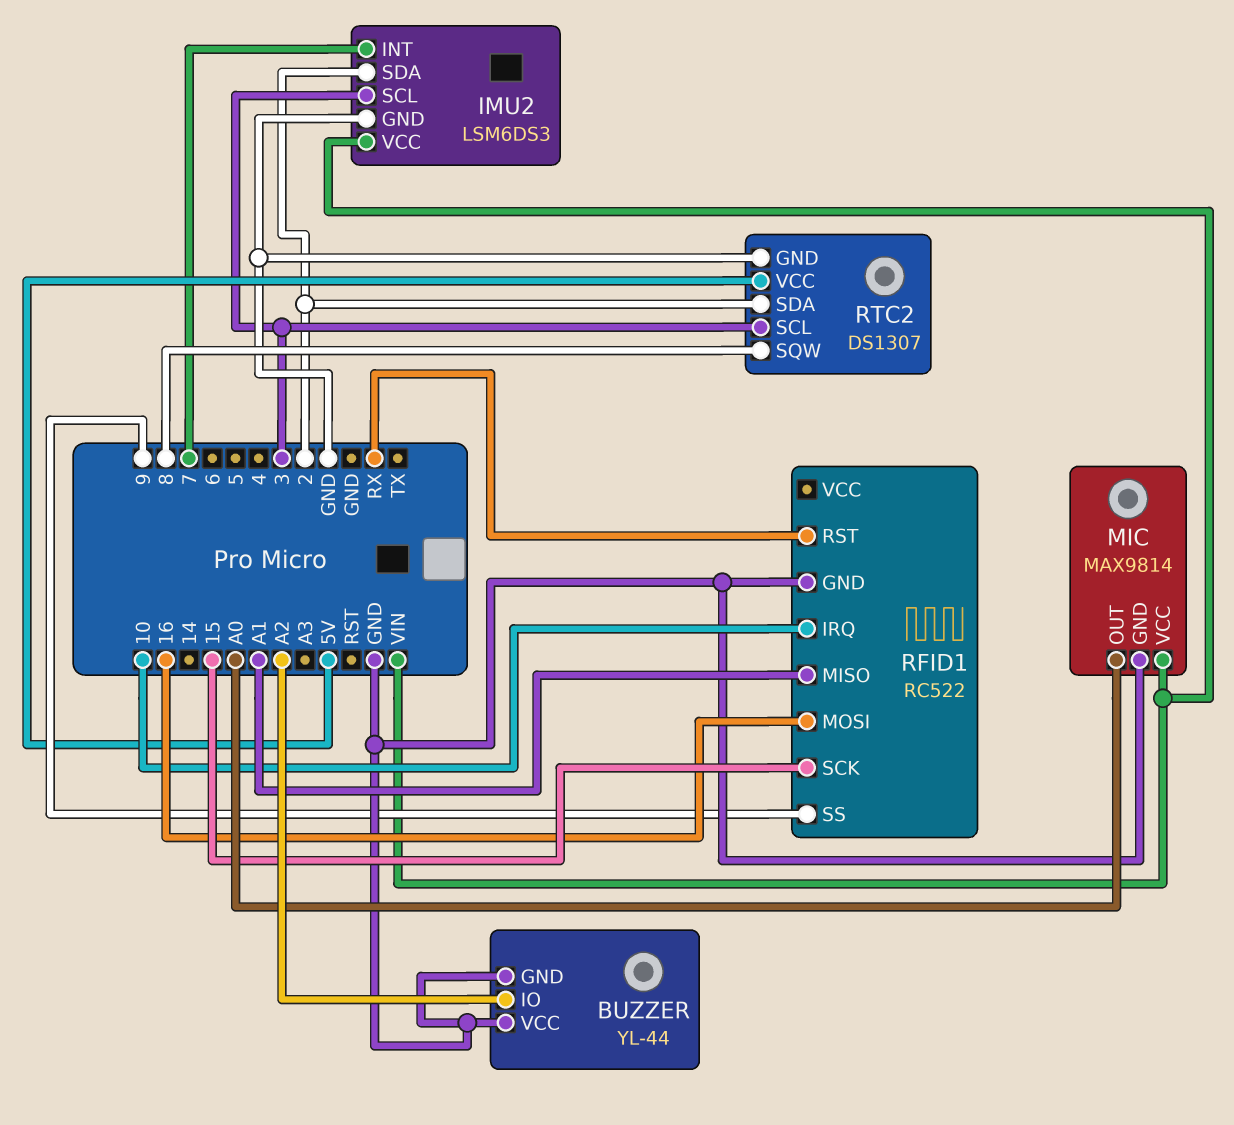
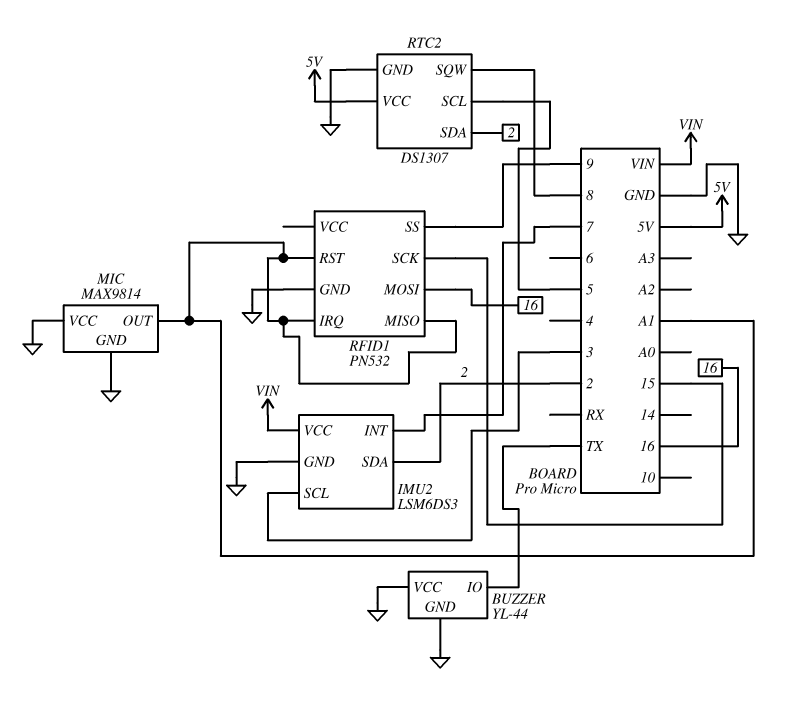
BUZZER pin IO: A2 -> TX
MIC pin OUT: A0 -> A1
MIC pin VCC: VIN -> GND
RFID1: RC522 -> PN532
RFID1 pin IRQ: 10 -> A1
RFID1 pin RST: RX -> A1
RTC2 pin SCL: 3 -> 5

